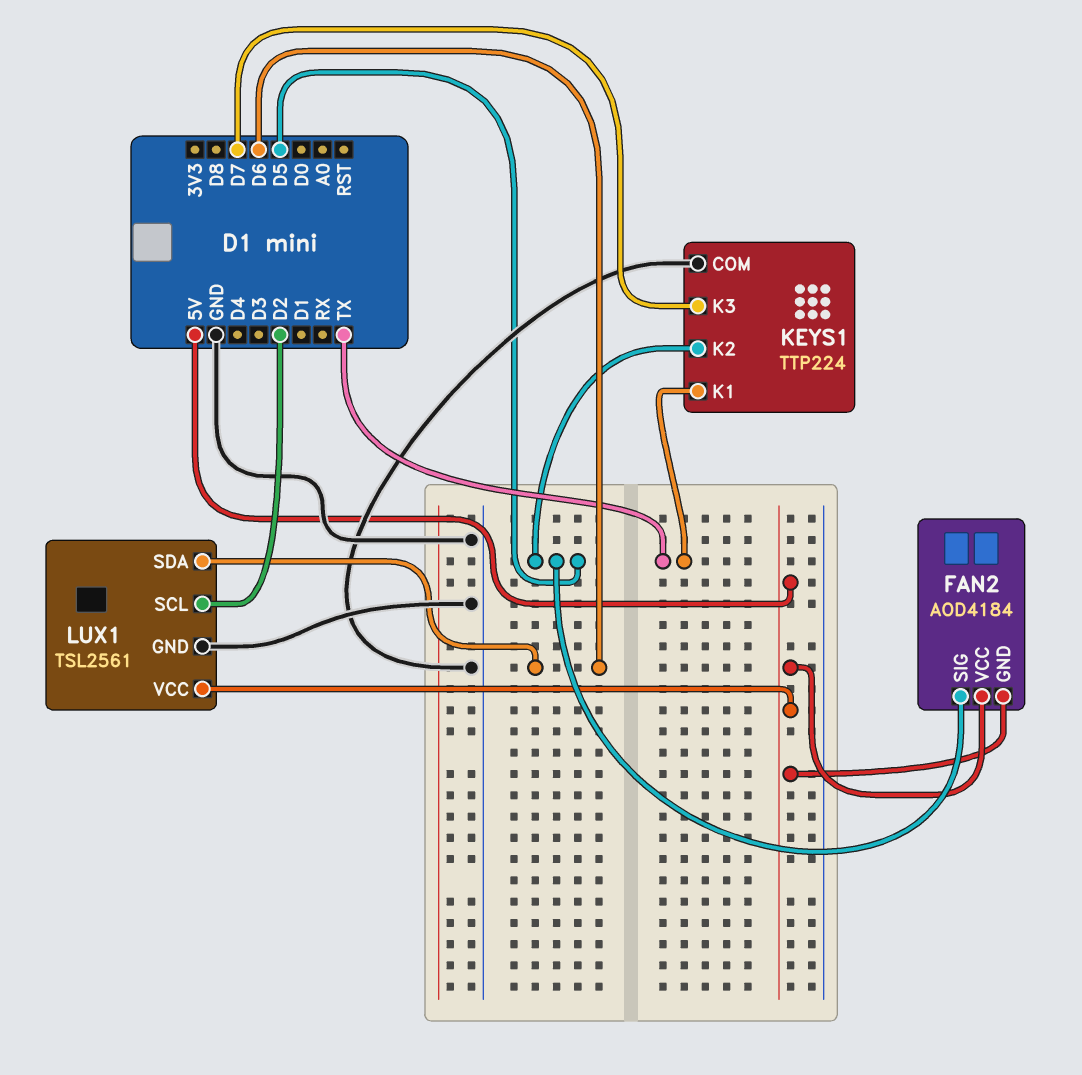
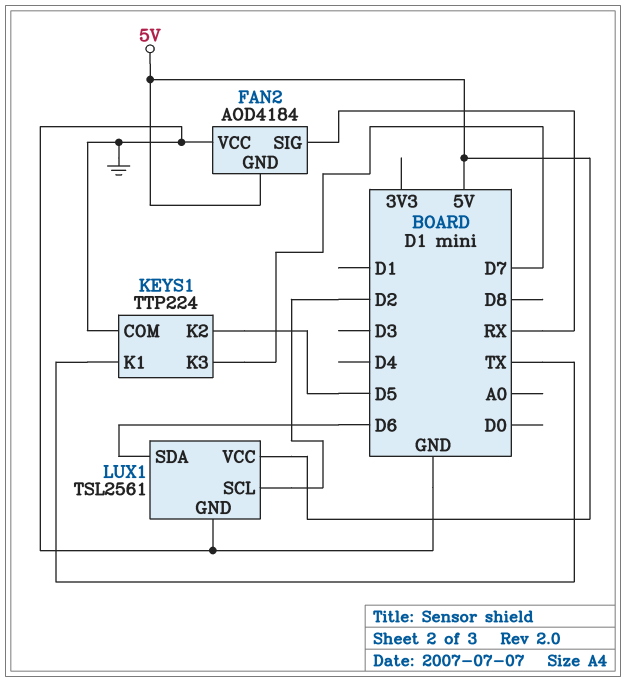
FAN2 pin SIG: D5 -> RX
FAN2 pin VCC: 5V -> GND

